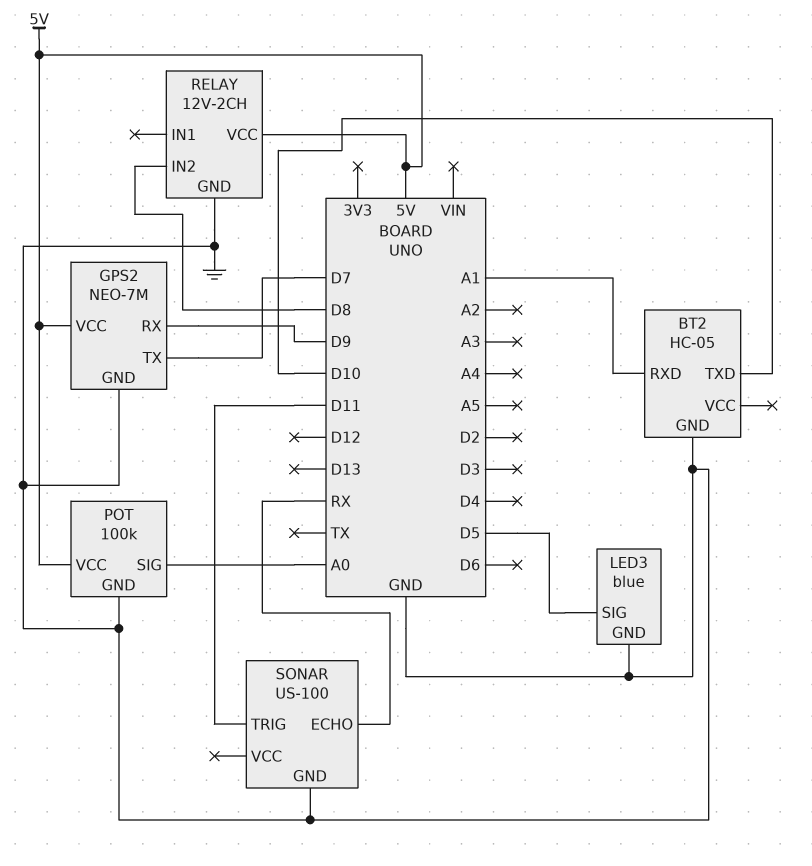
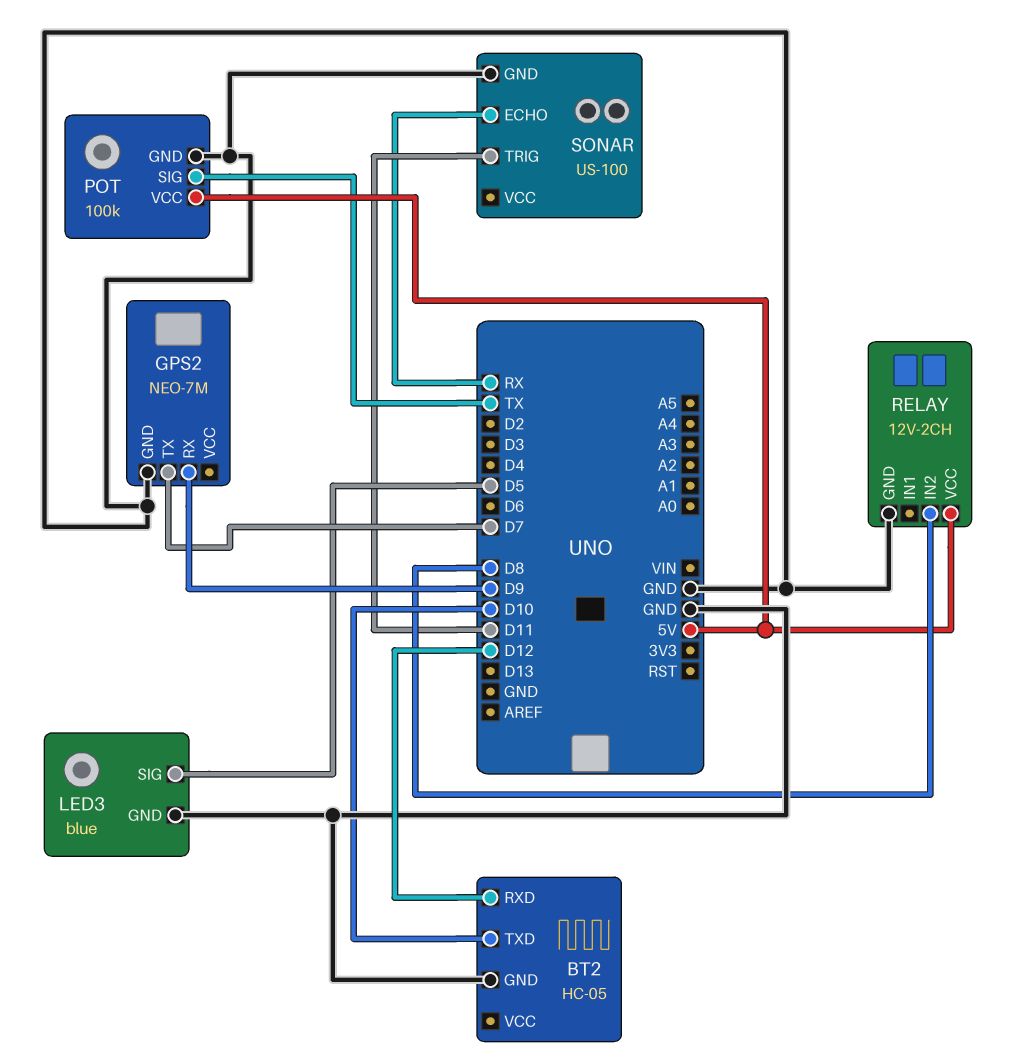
BT2 pin RXD: A1 -> D12
GPS2 pin VCC: 5V -> none
POT pin SIG: A0 -> TX

